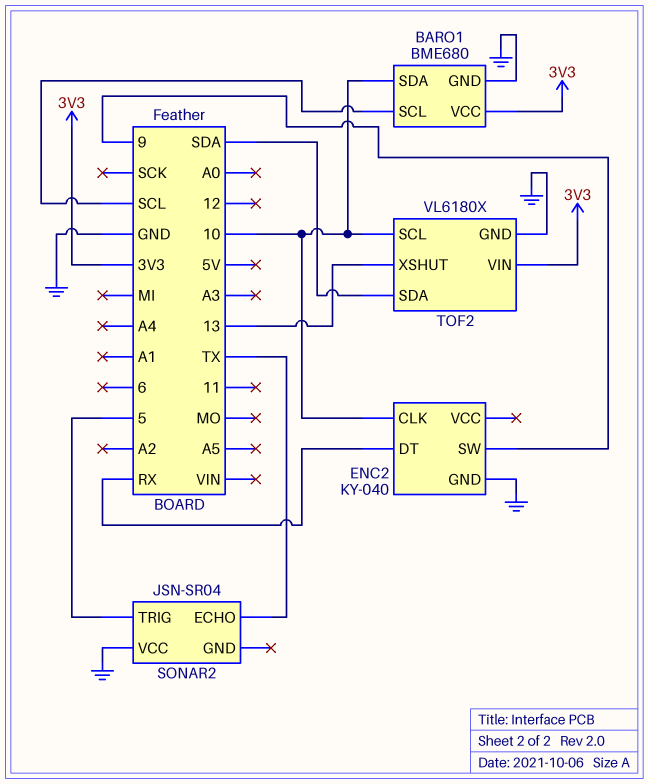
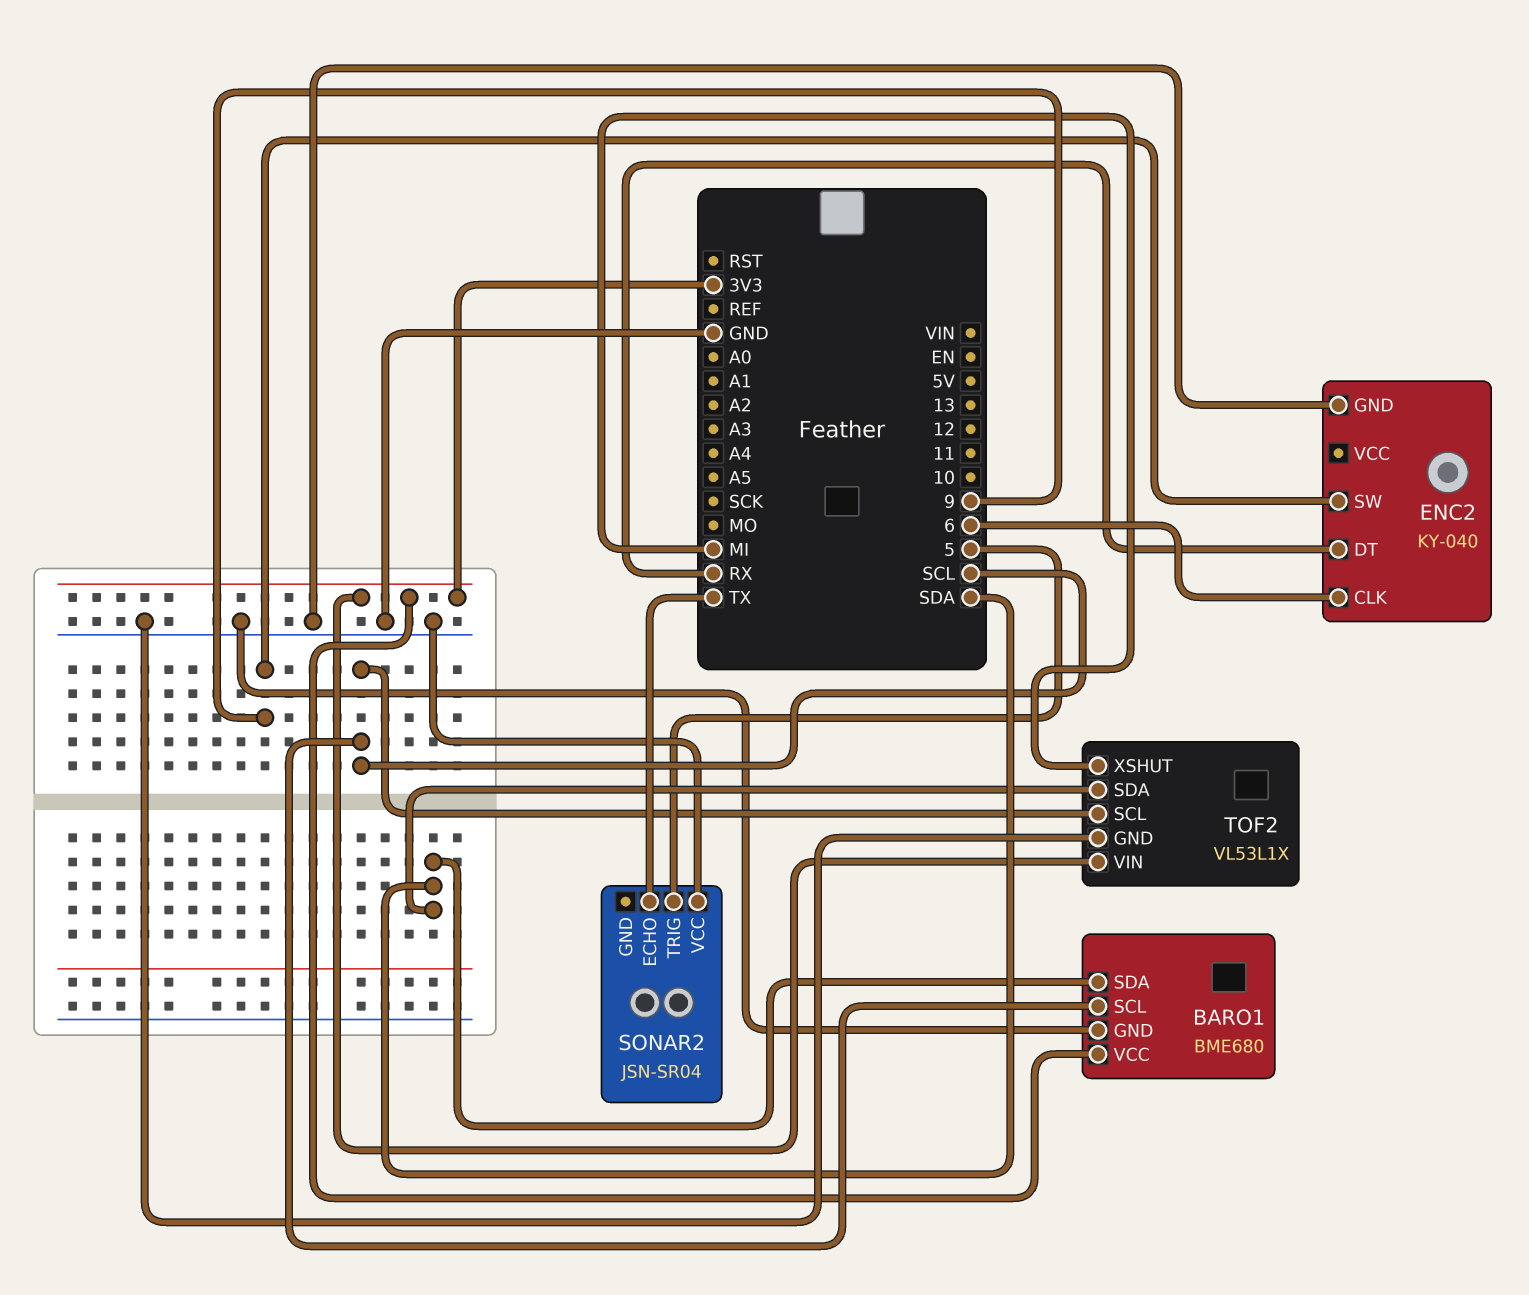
BARO1 pin SDA: 10 -> SDA
ENC2 pin CLK: 10 -> 6
TOF2: VL6180X -> VL53L1X
TOF2 pin SCL: 10 -> SCL
TOF2 pin XSHUT: 13 -> MI

